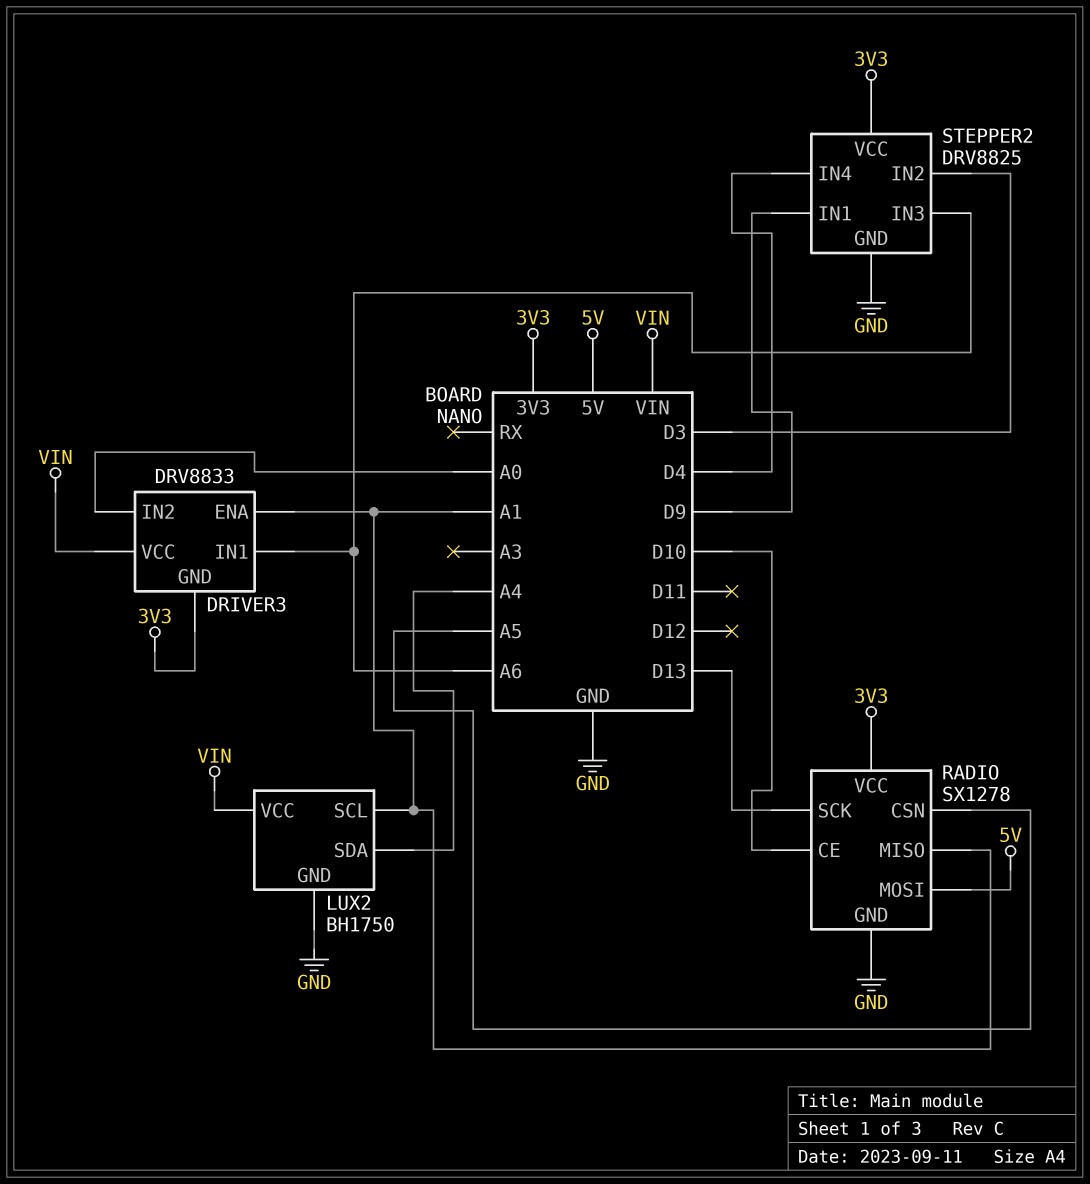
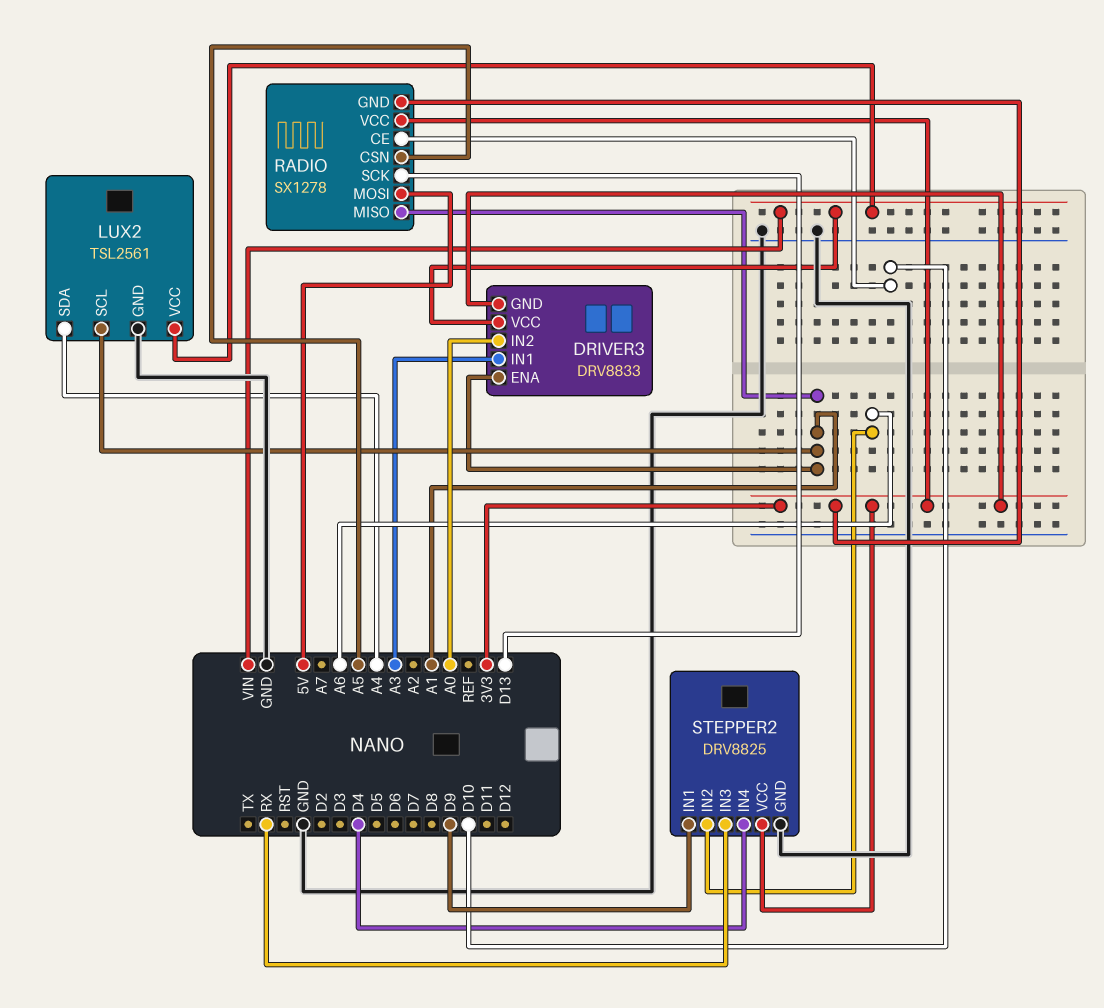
DRIVER3 pin IN1: A6 -> A3
LUX2: BH1750 -> TSL2561
RADIO pin GND: GND -> 3V3
STEPPER2 pin IN2: D3 -> A6
STEPPER2 pin IN3: A6 -> RX

